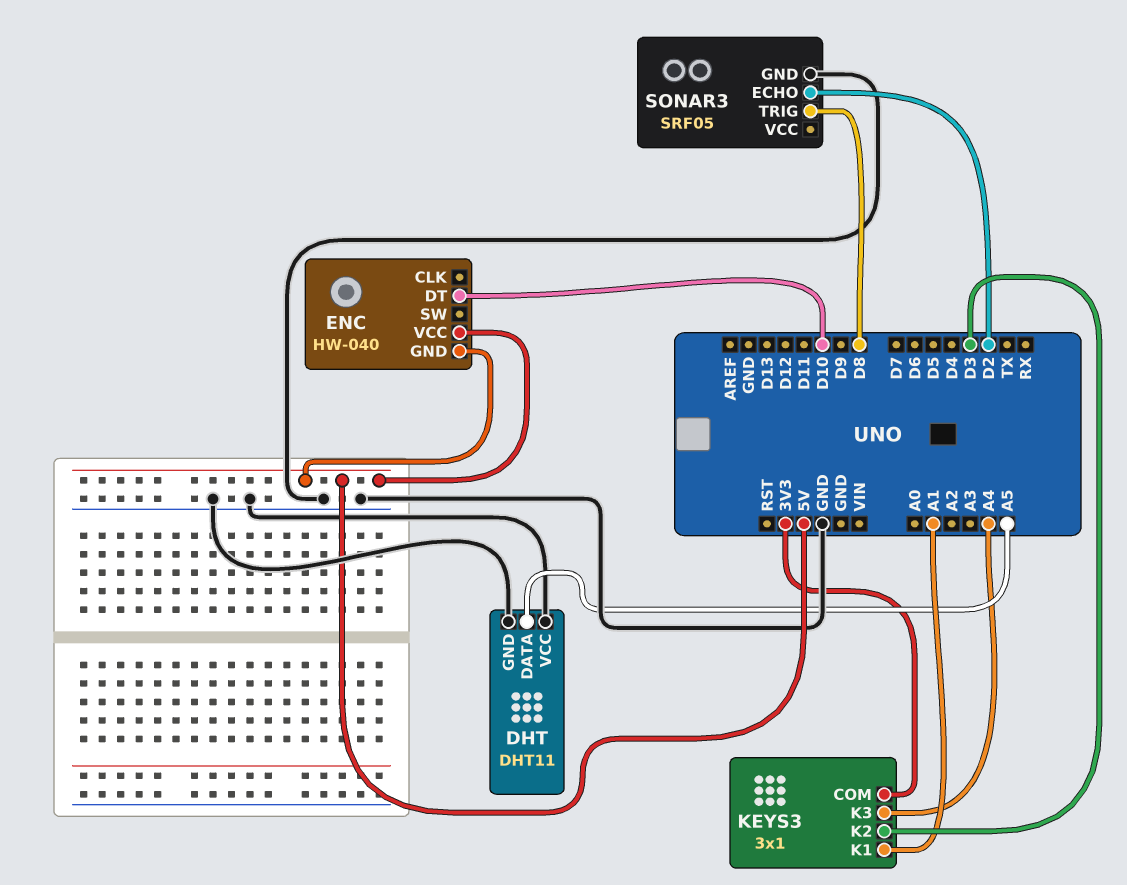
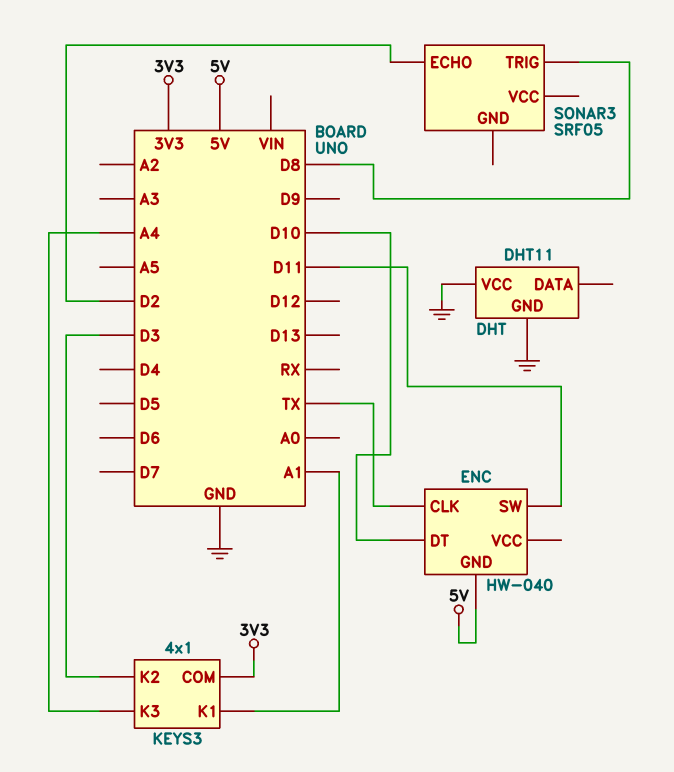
DHT pin DATA: A5 -> none
ENC pin CLK: none -> TX
ENC pin SW: none -> D11
ENC pin VCC: 5V -> none
KEYS3: 3x1 -> 4x1
SONAR3 pin GND: GND -> none

